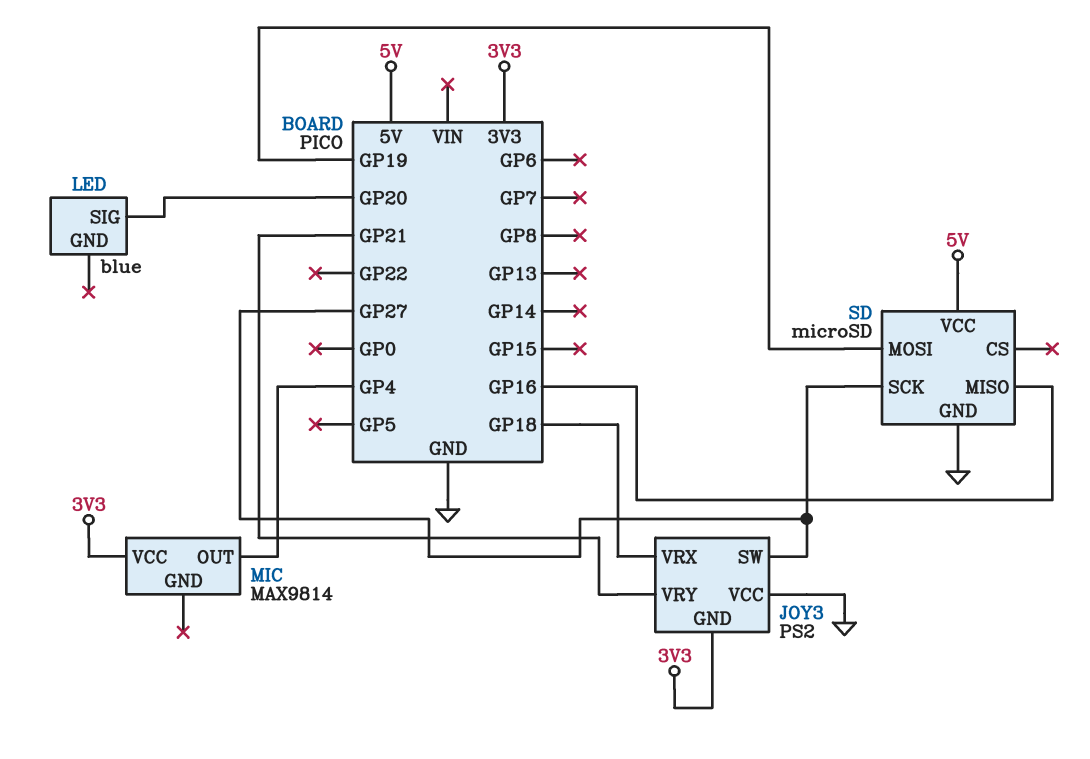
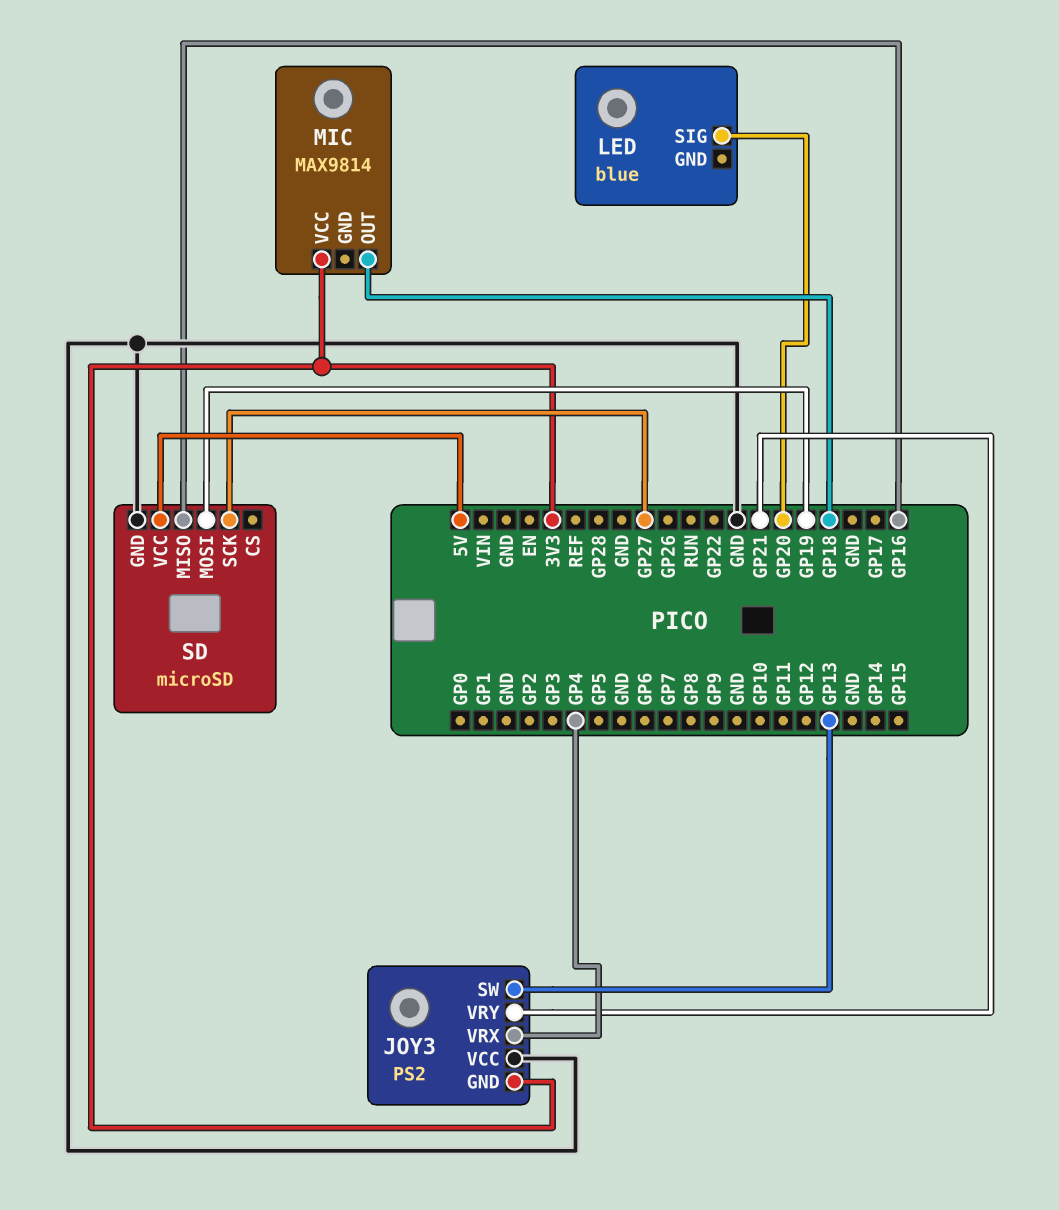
JOY3 pin SW: GP27 -> GP13
JOY3 pin VRX: GP18 -> GP4
MIC pin OUT: GP4 -> GP18

